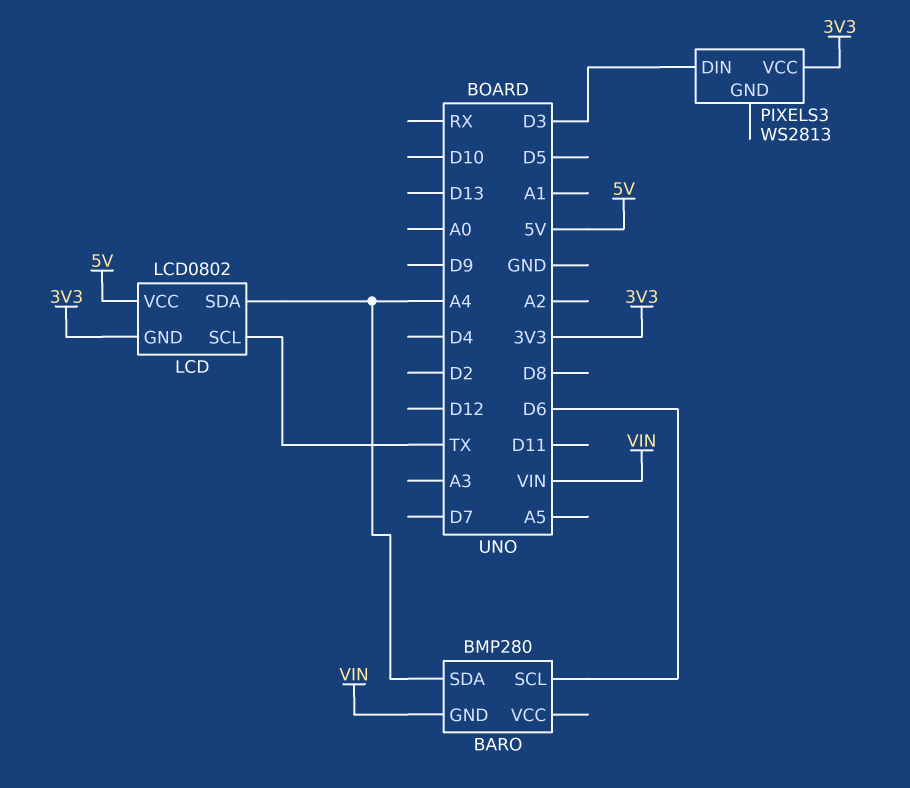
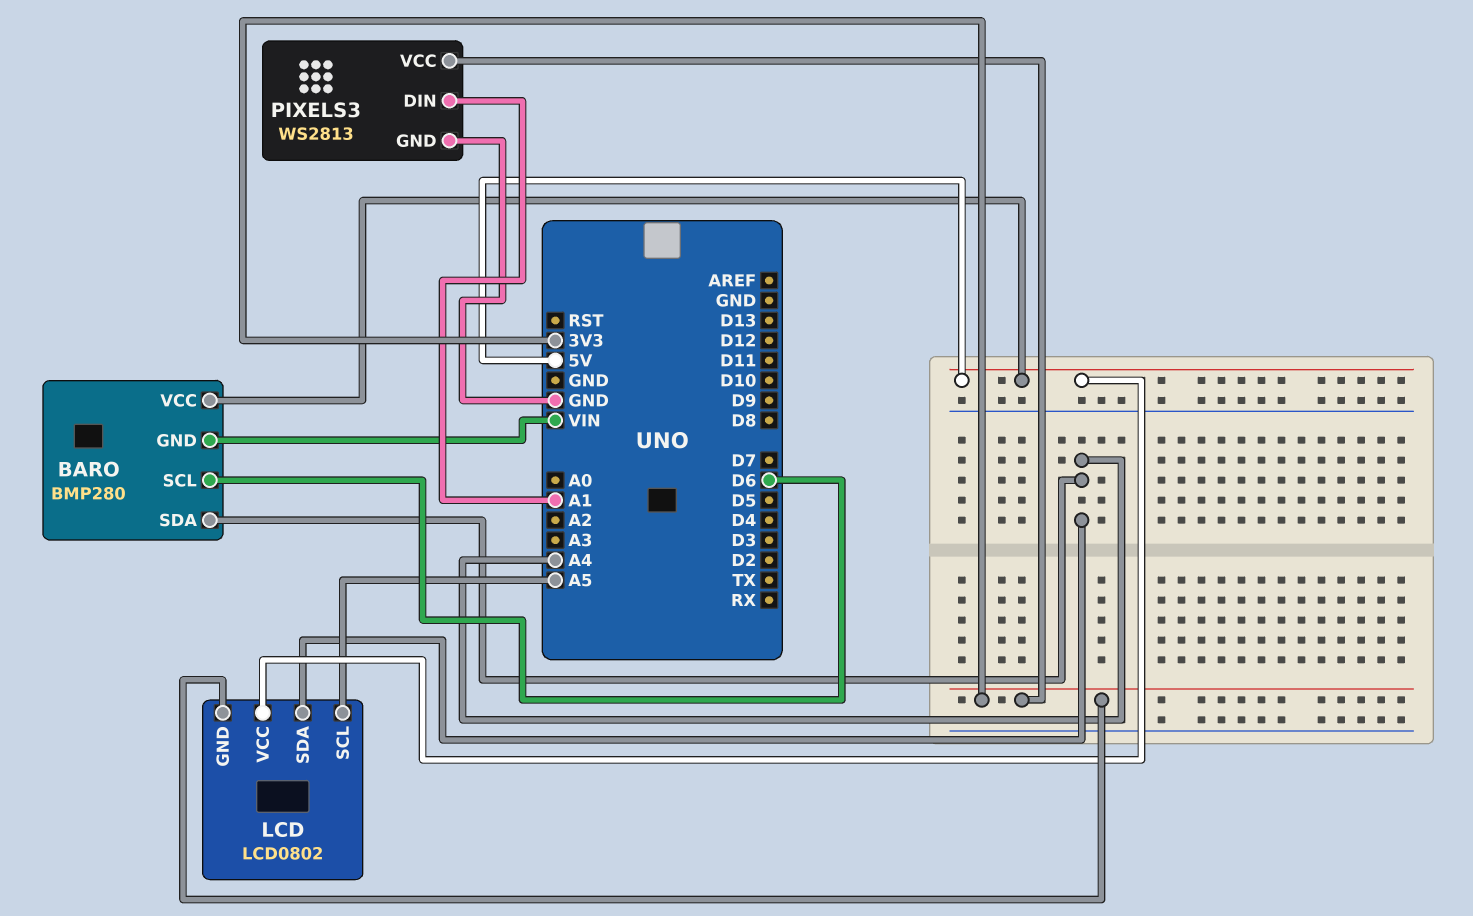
BARO pin VCC: none -> 5V
LCD pin SCL: TX -> A5
PIXELS3 pin DIN: D3 -> A1
PIXELS3 pin GND: none -> GND

